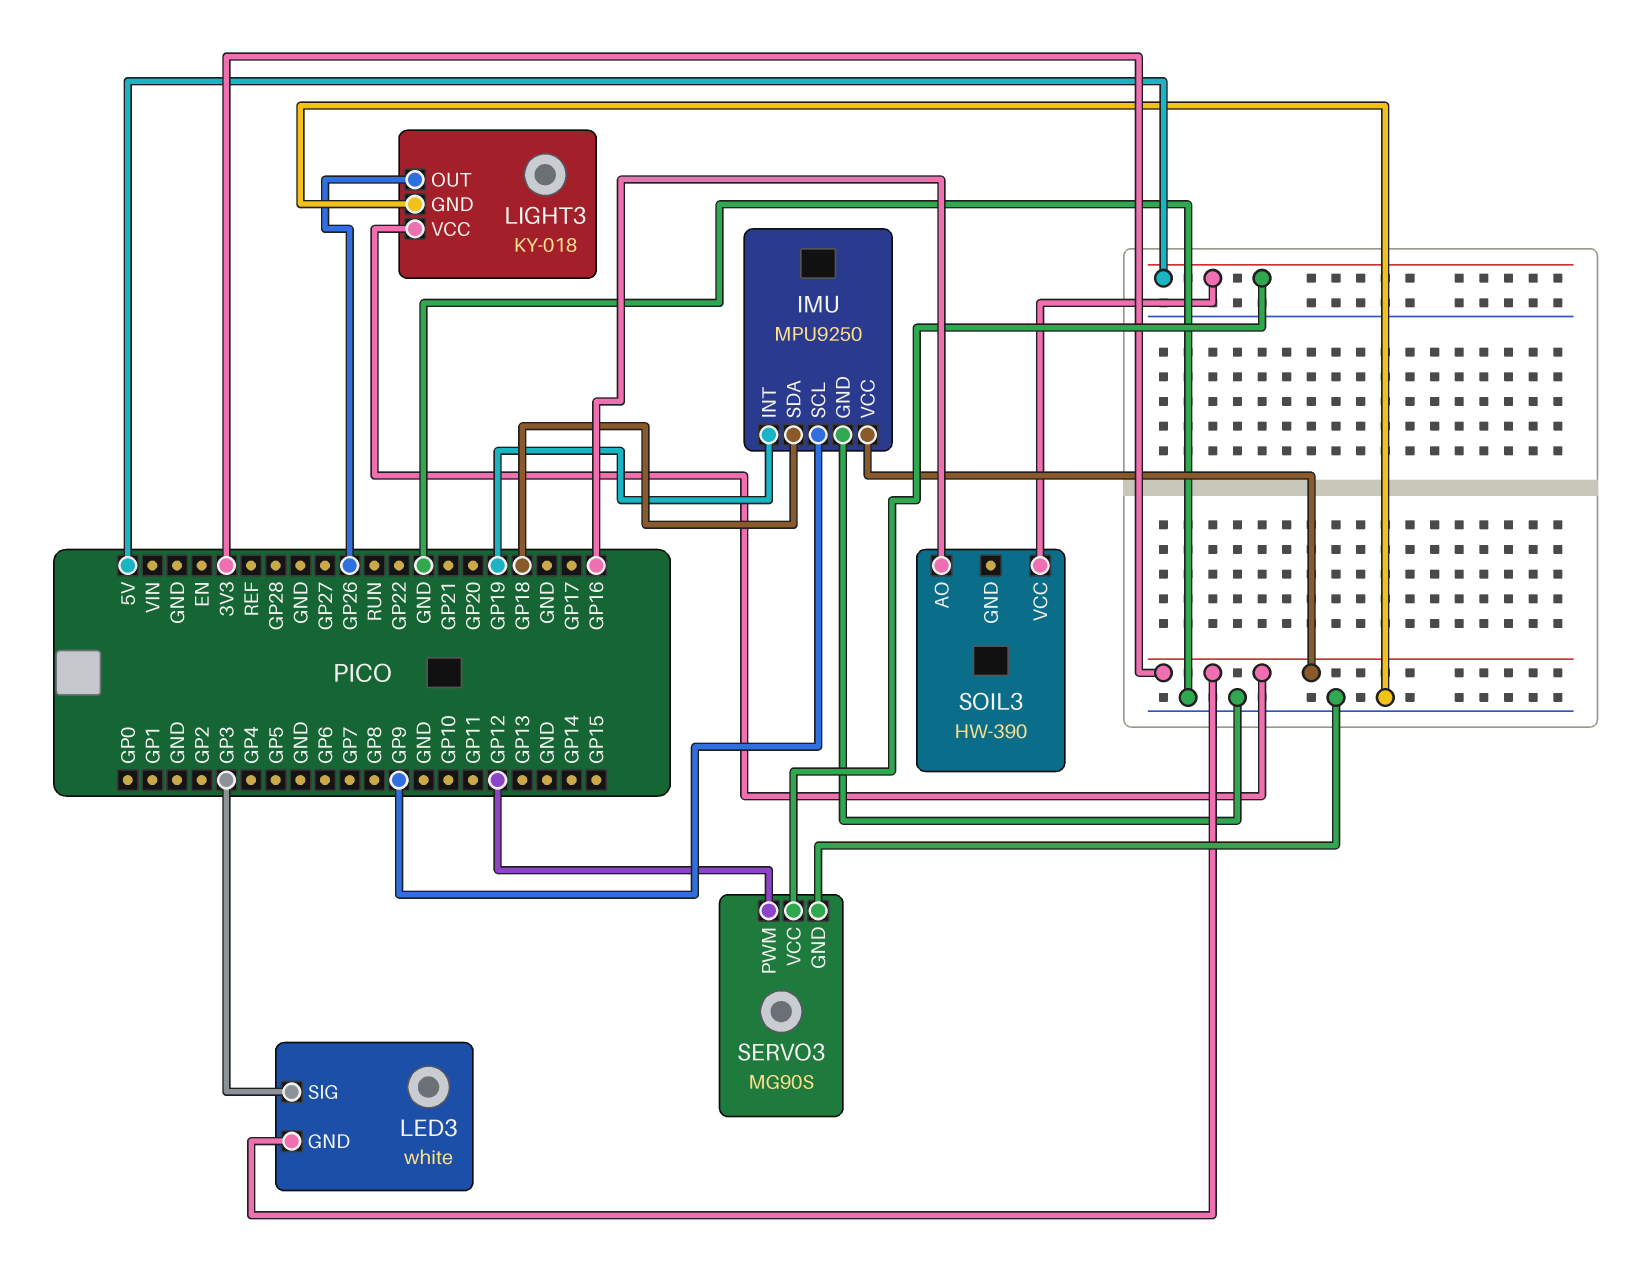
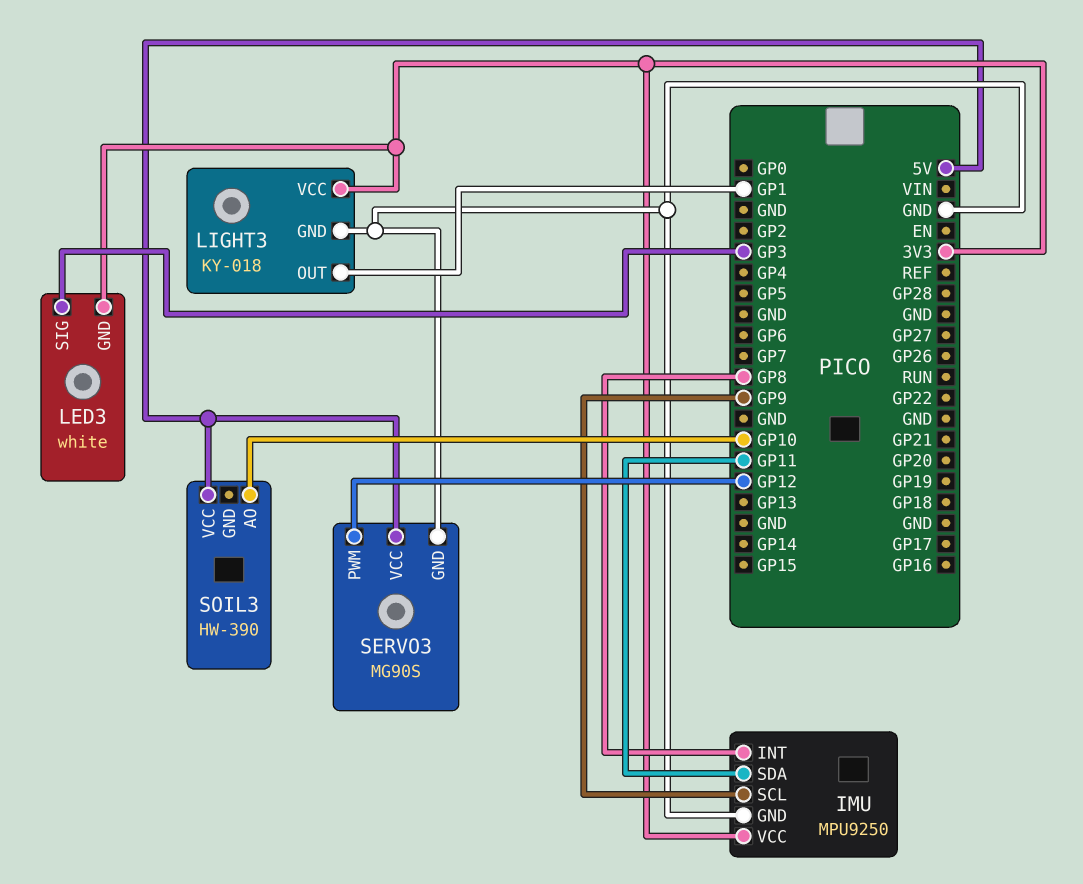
IMU pin INT: GP19 -> GP8
IMU pin SDA: GP18 -> GP11
LIGHT3 pin OUT: GP26 -> GP1
SOIL3 pin AO: GP16 -> GP10

